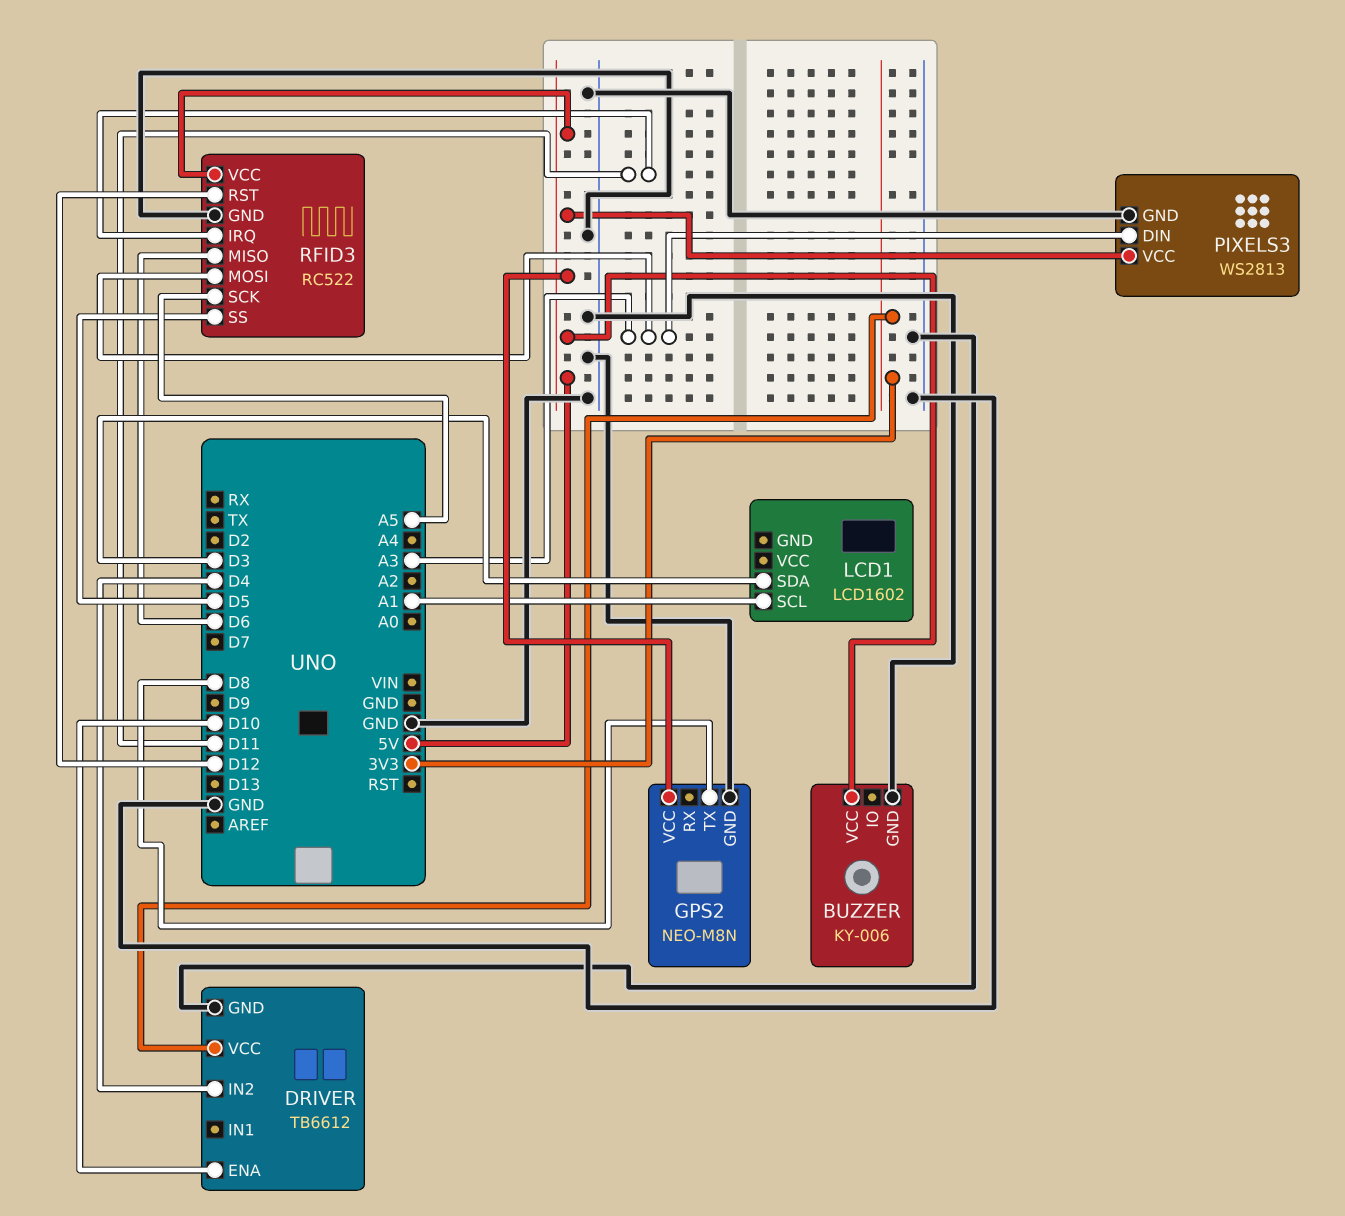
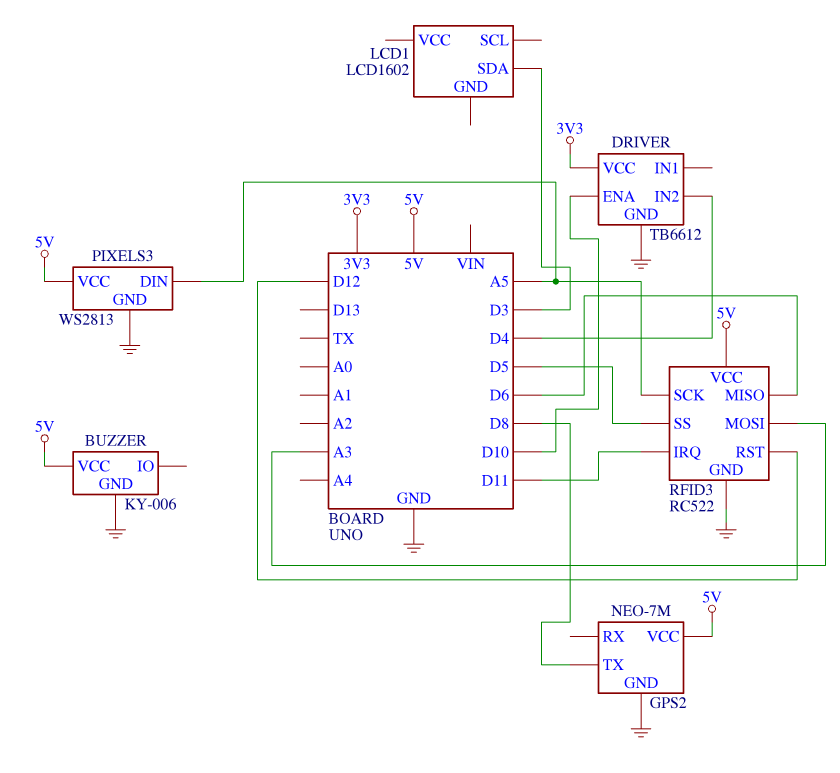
GPS2: NEO-M8N -> NEO-7M
LCD1 pin SCL: A1 -> none
PIXELS3 pin DIN: A3 -> A5

